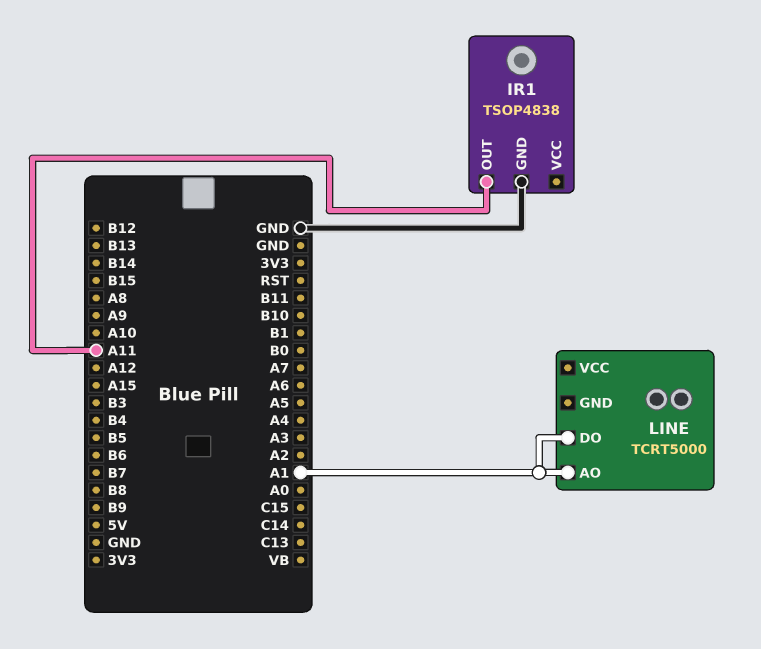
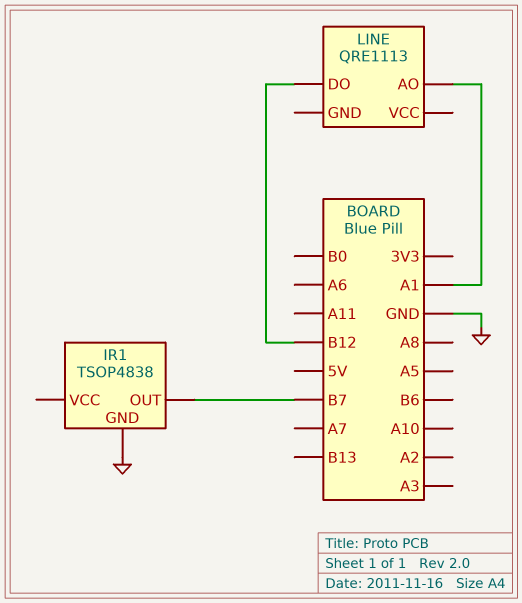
IR1 pin OUT: A11 -> B7
LINE: TCRT5000 -> QRE1113
LINE pin DO: A1 -> B12

